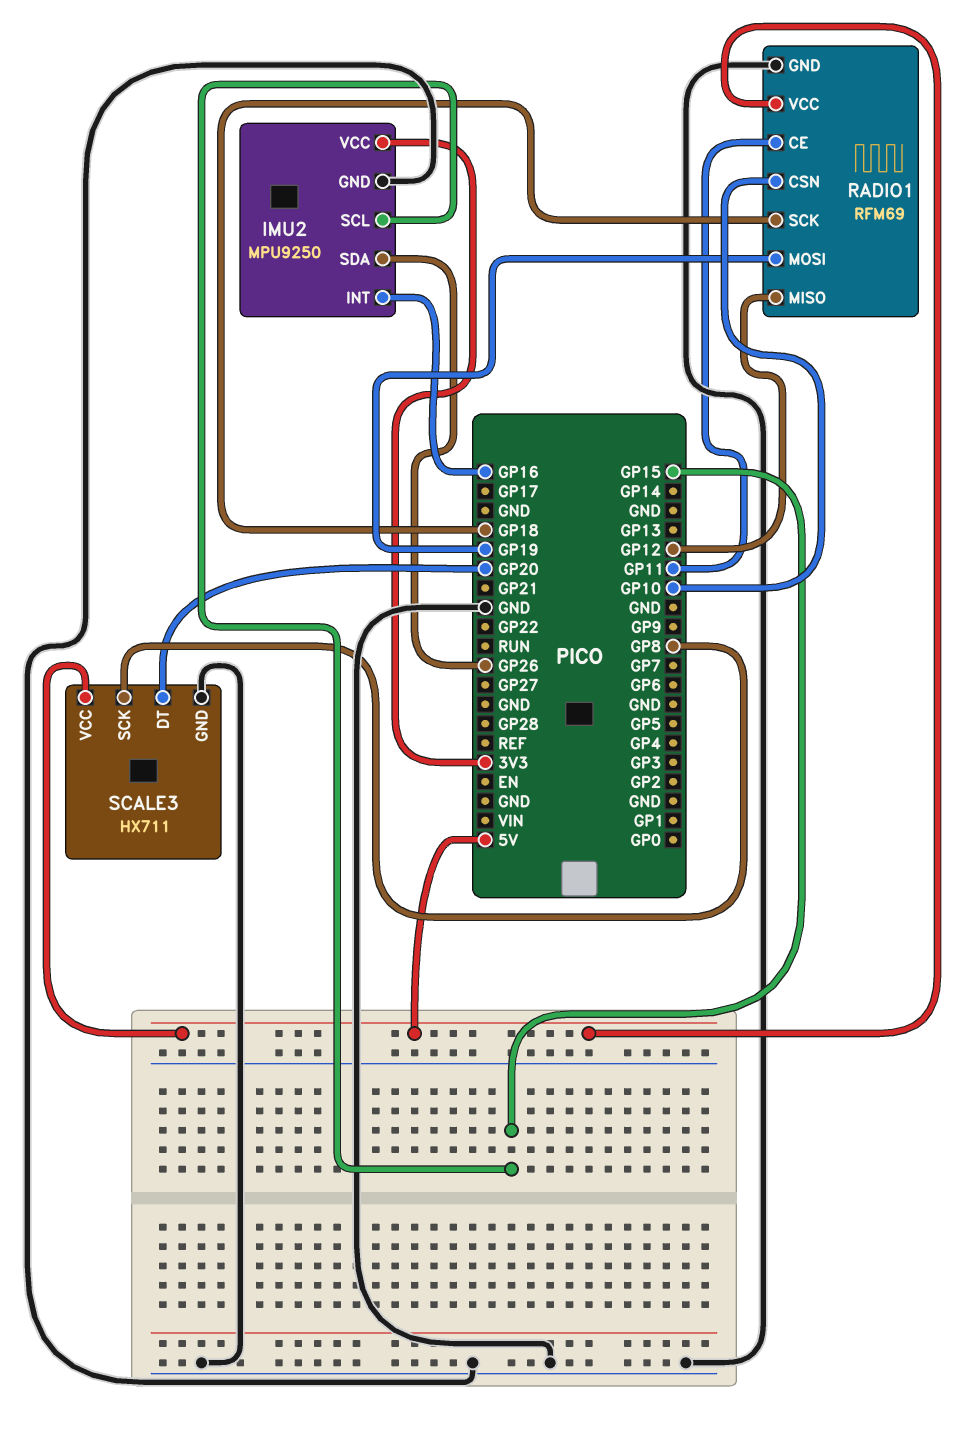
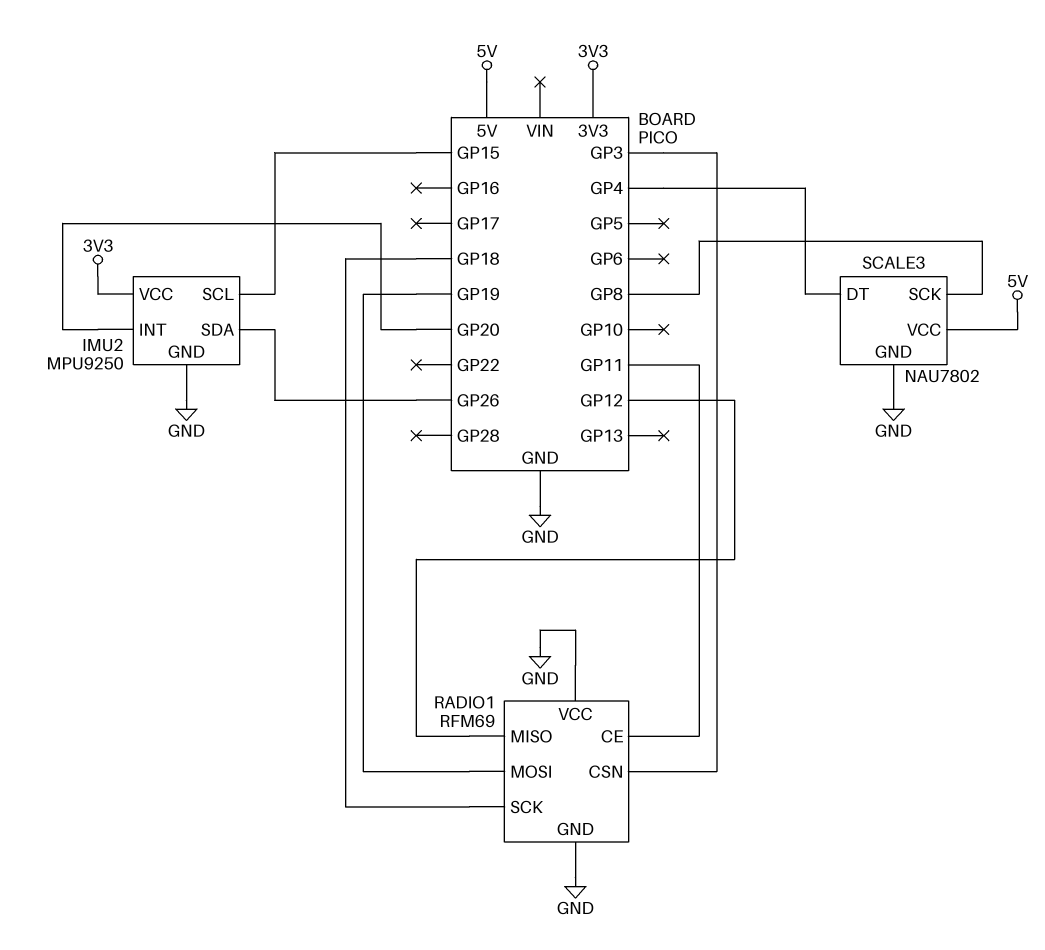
IMU2 pin INT: GP16 -> GP20
RADIO1 pin CSN: GP10 -> GP3
RADIO1 pin VCC: 5V -> GND
SCALE3: HX711 -> NAU7802
SCALE3 pin DT: GP20 -> GP4

